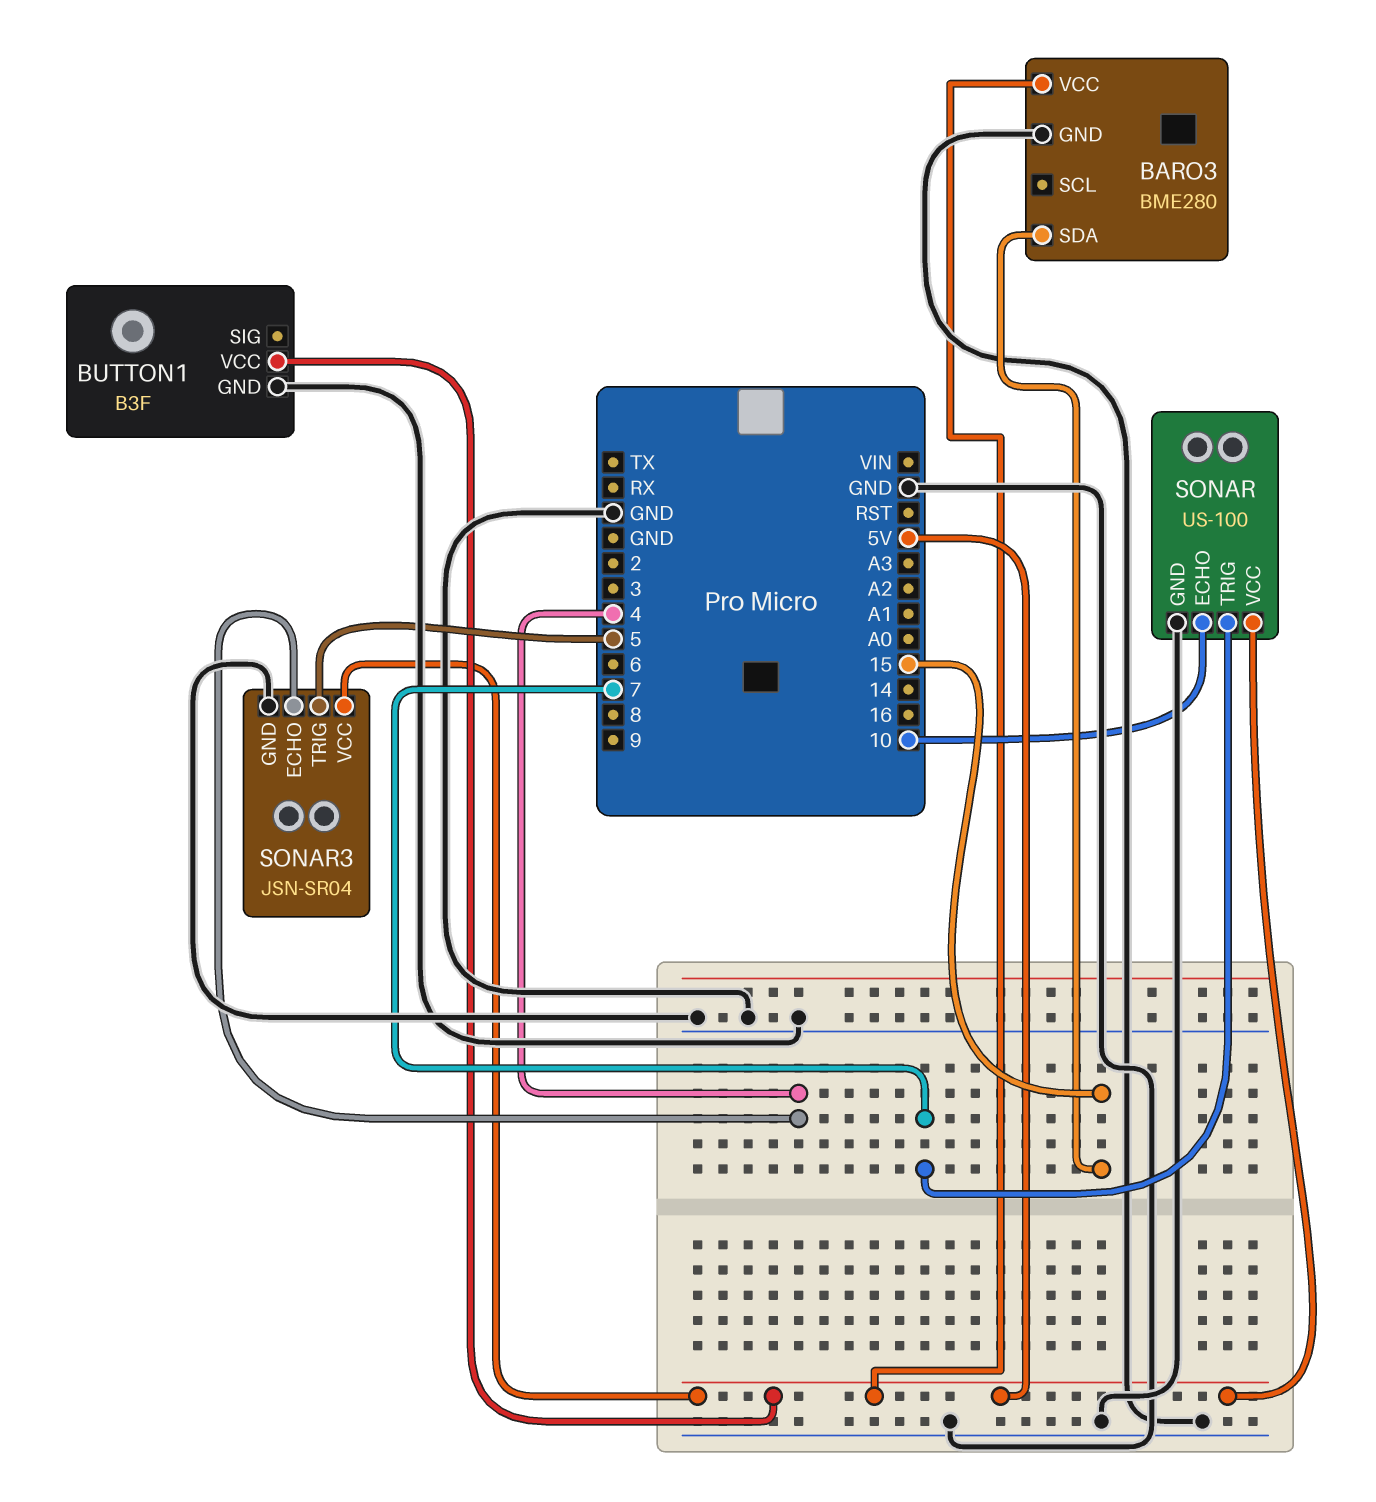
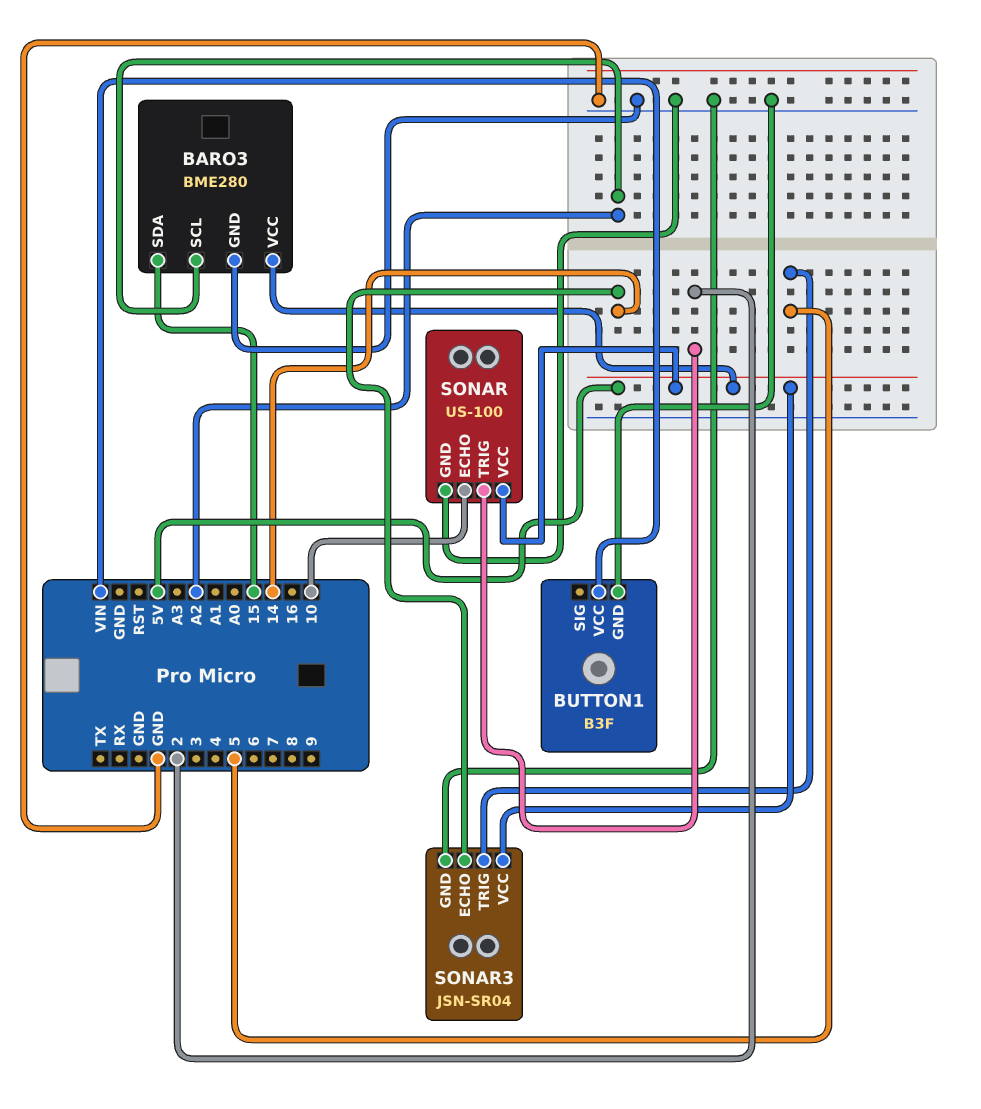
BARO3 pin SCL: none -> A2
BUTTON1 pin VCC: 5V -> VIN
SONAR pin TRIG: 7 -> 2
SONAR3 pin ECHO: 4 -> 14

